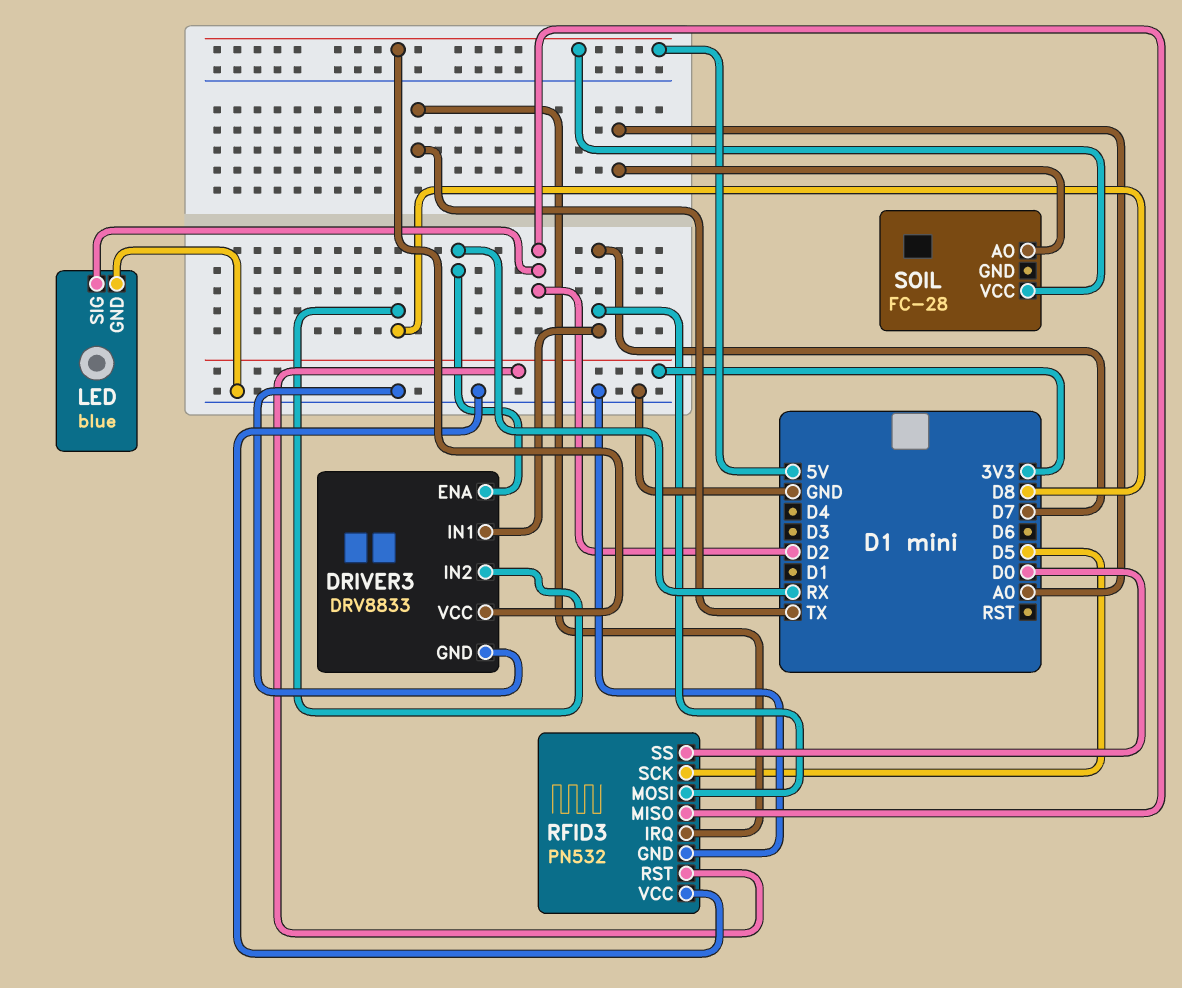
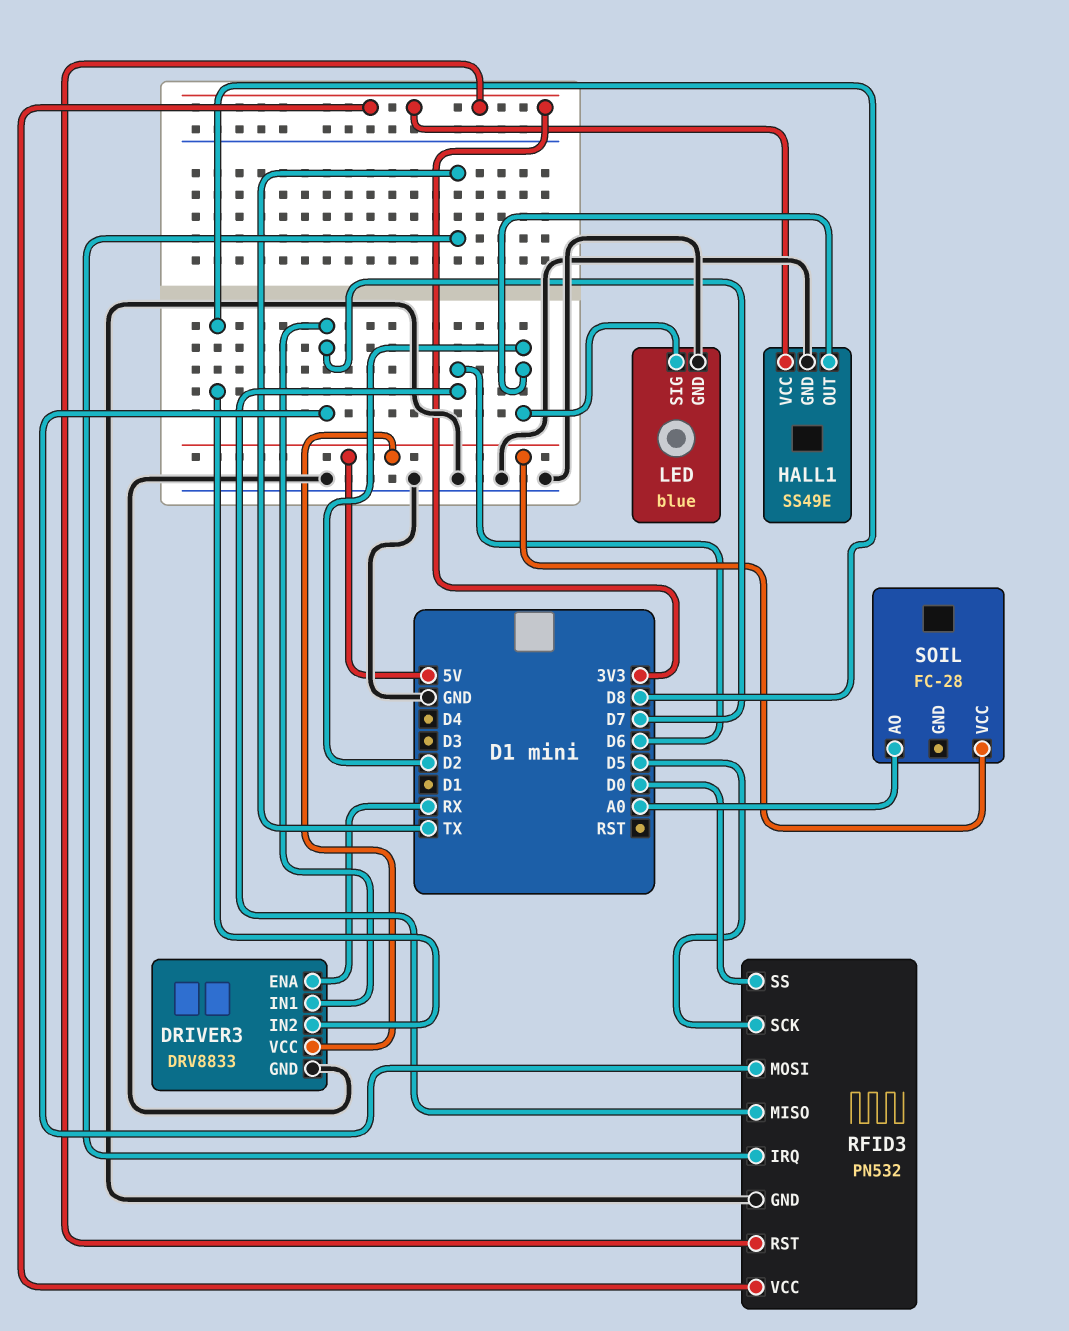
HALL1: none -> SS49E
HALL1 pin GND: none -> GND
HALL1 pin OUT: none -> D2
HALL1 pin VCC: none -> 3V3
RFID3 pin MISO: D2 -> D6
RFID3 pin VCC: GND -> 3V3

